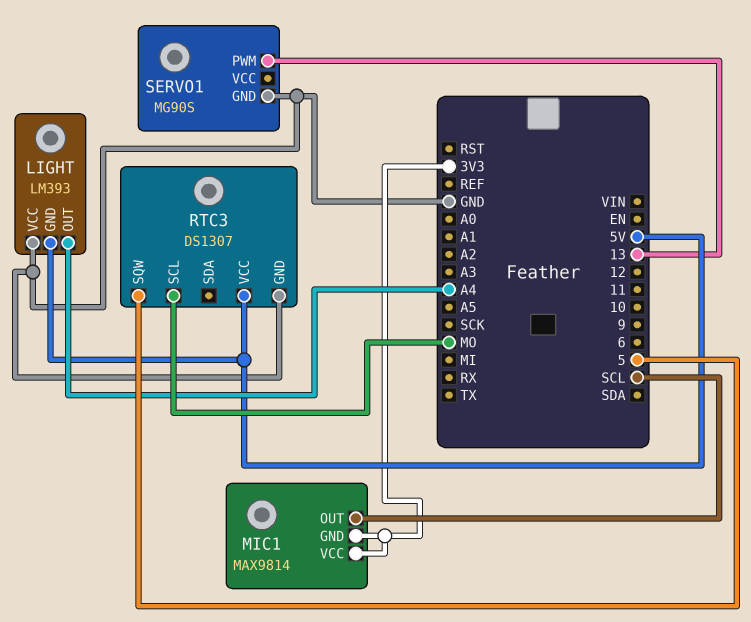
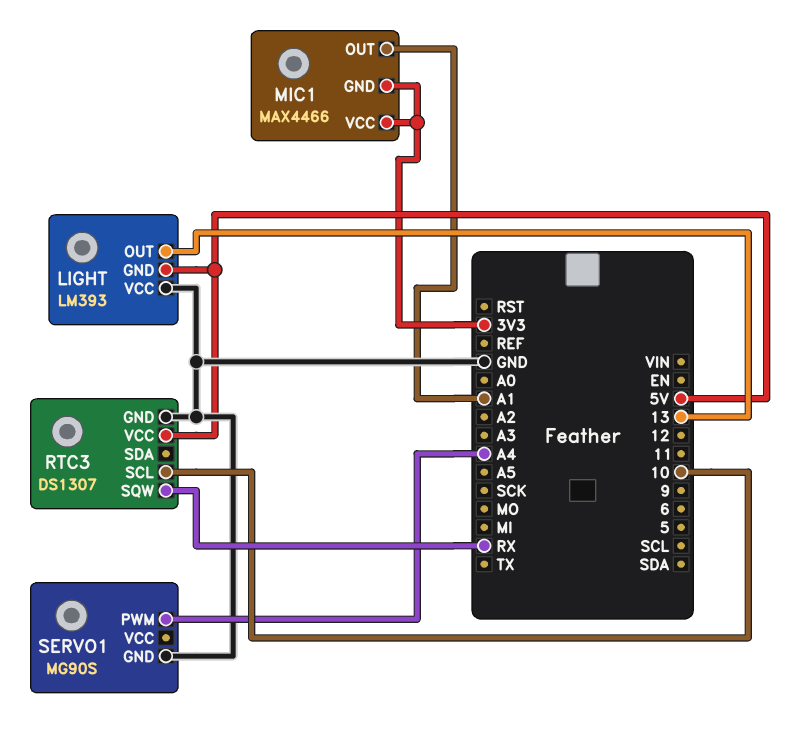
LIGHT pin OUT: A4 -> 13
MIC1: MAX9814 -> MAX4466
MIC1 pin OUT: SCL -> A1
RTC3 pin SCL: MO -> 10
RTC3 pin SQW: 5 -> RX
SERVO1 pin PWM: 13 -> A4

